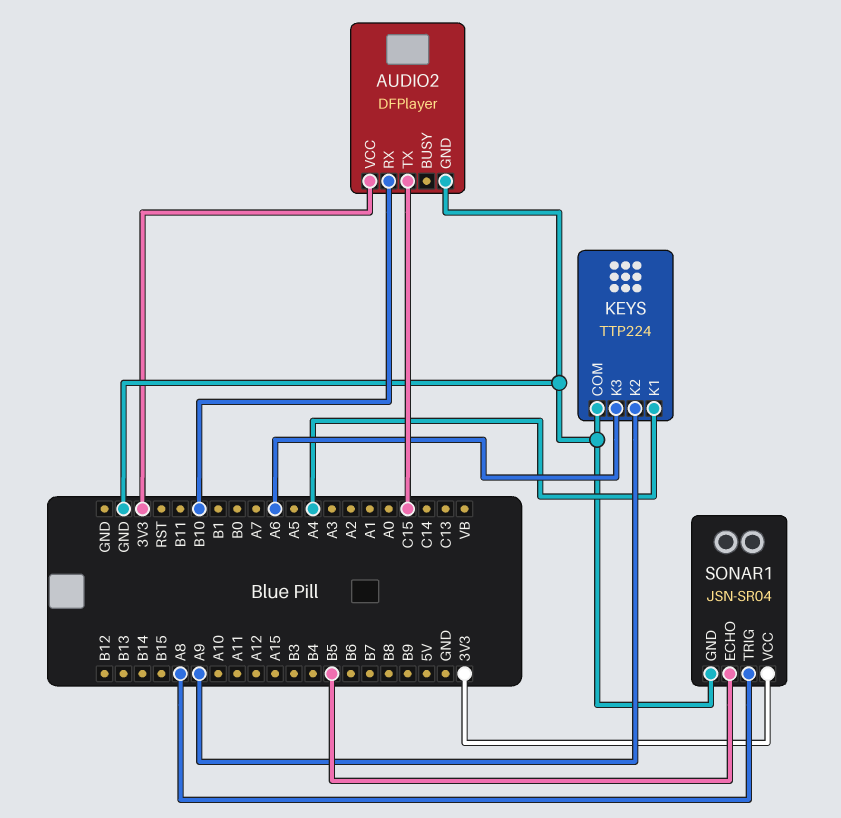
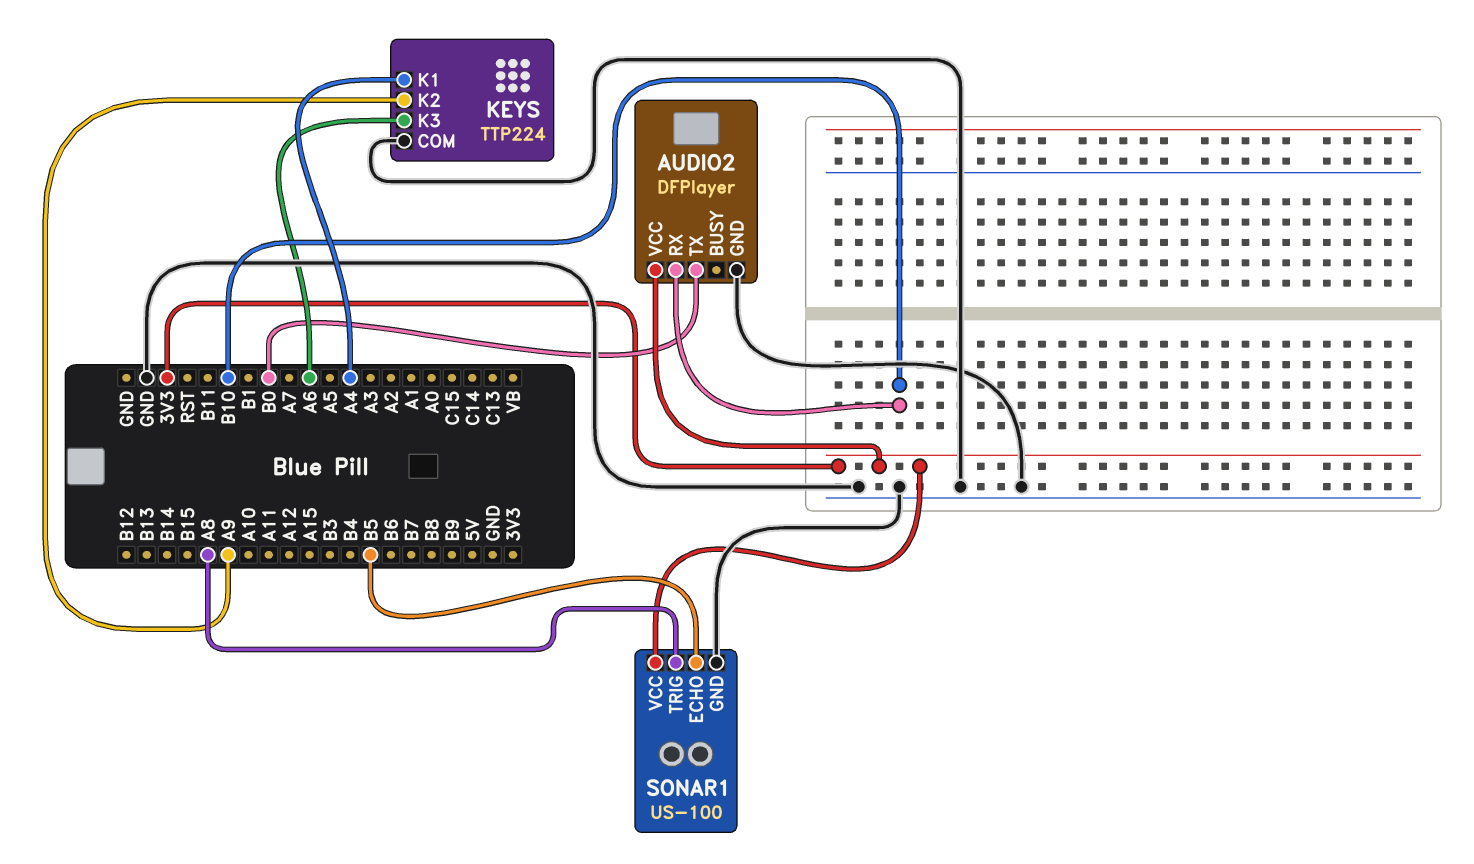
AUDIO2 pin TX: C15 -> B0
SONAR1: JSN-SR04 -> US-100

